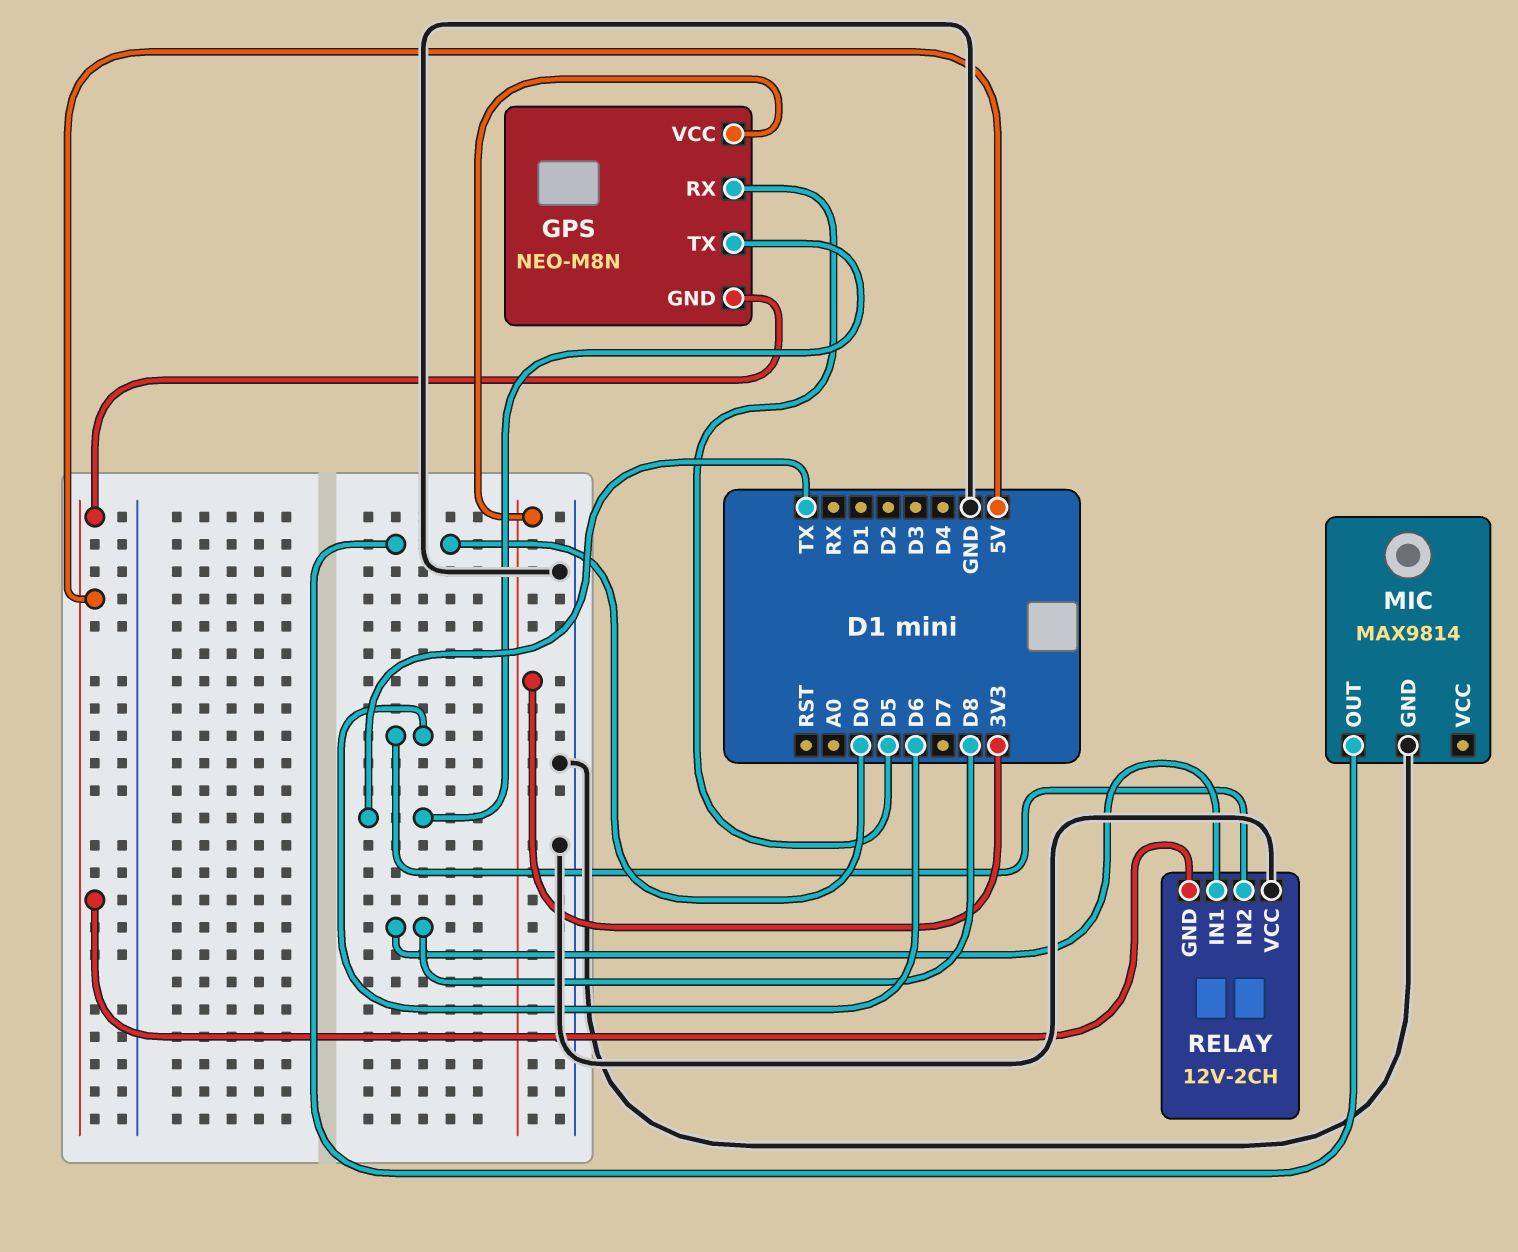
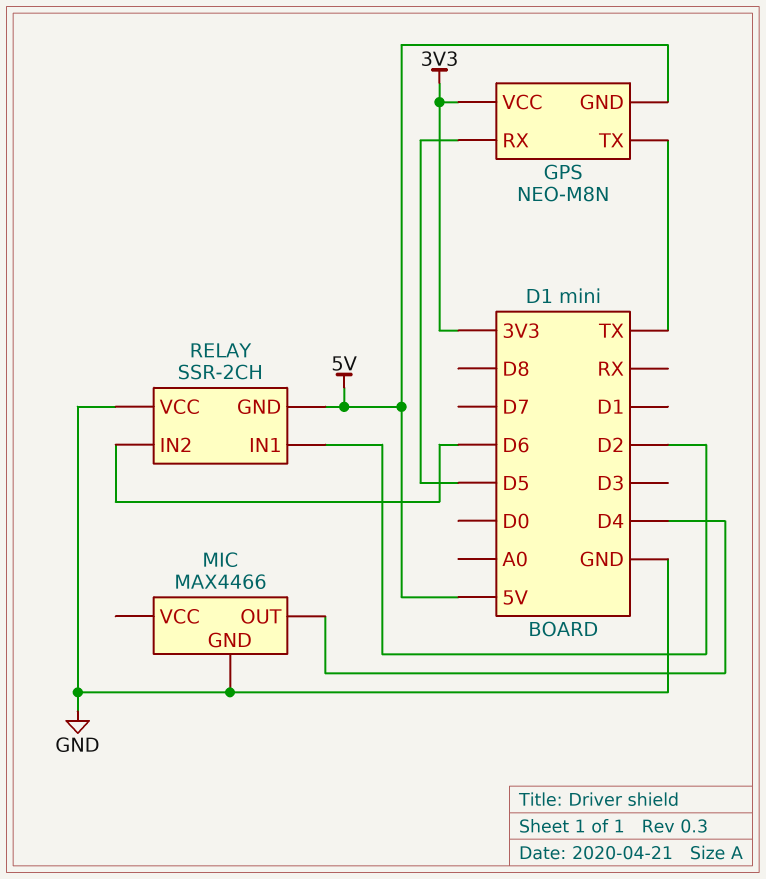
MIC: MAX9814 -> MAX4466
MIC pin OUT: D0 -> D4
RELAY: 12V-2CH -> SSR-2CH
RELAY pin IN1: D8 -> D2

